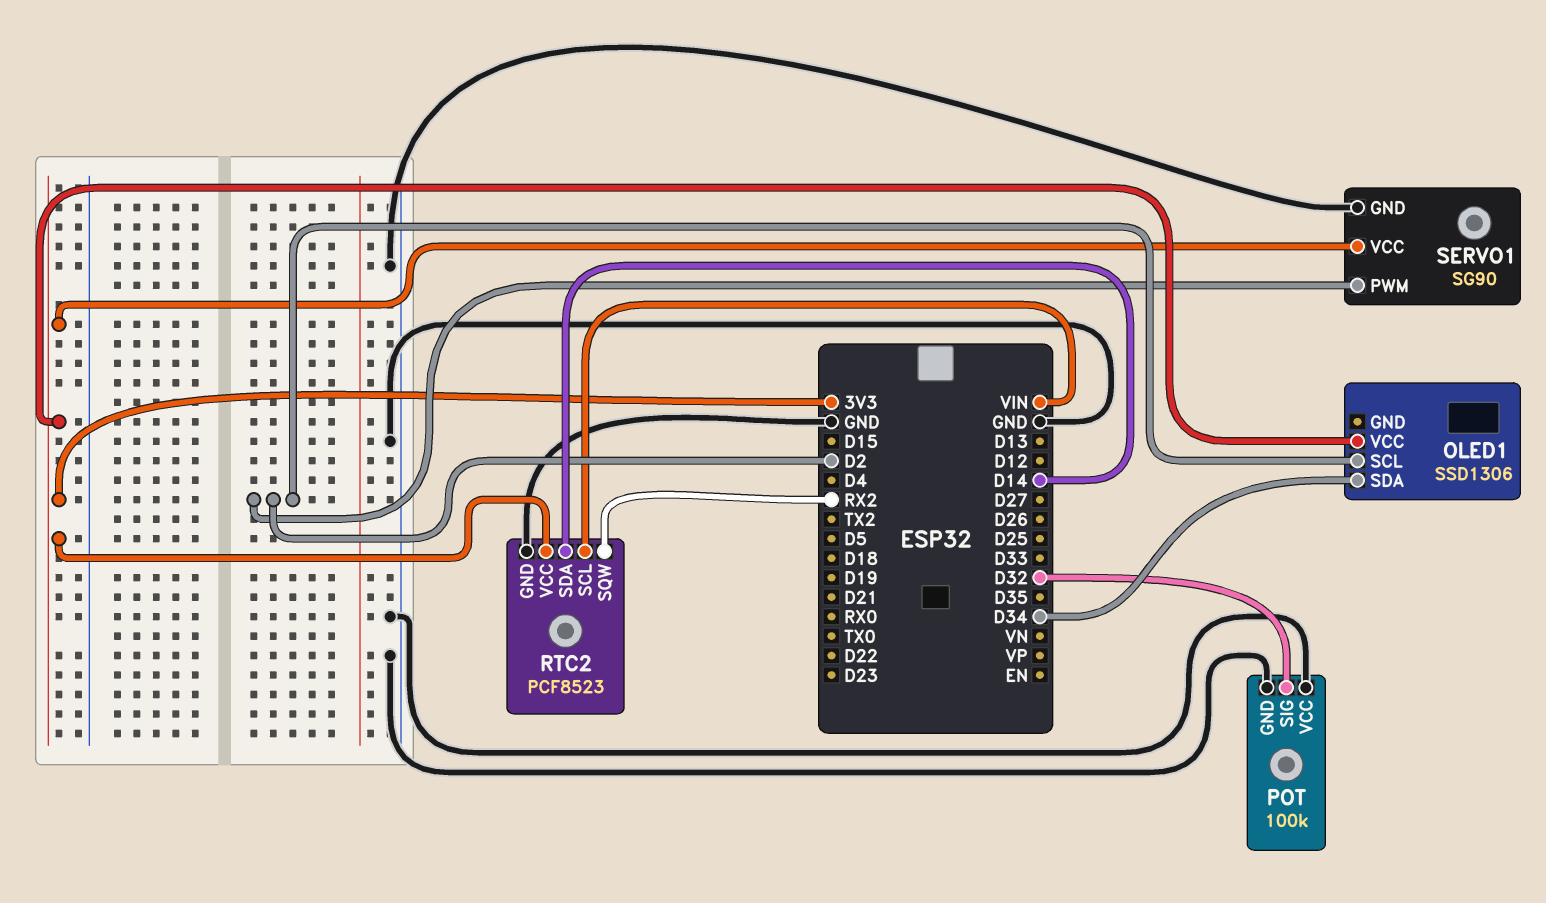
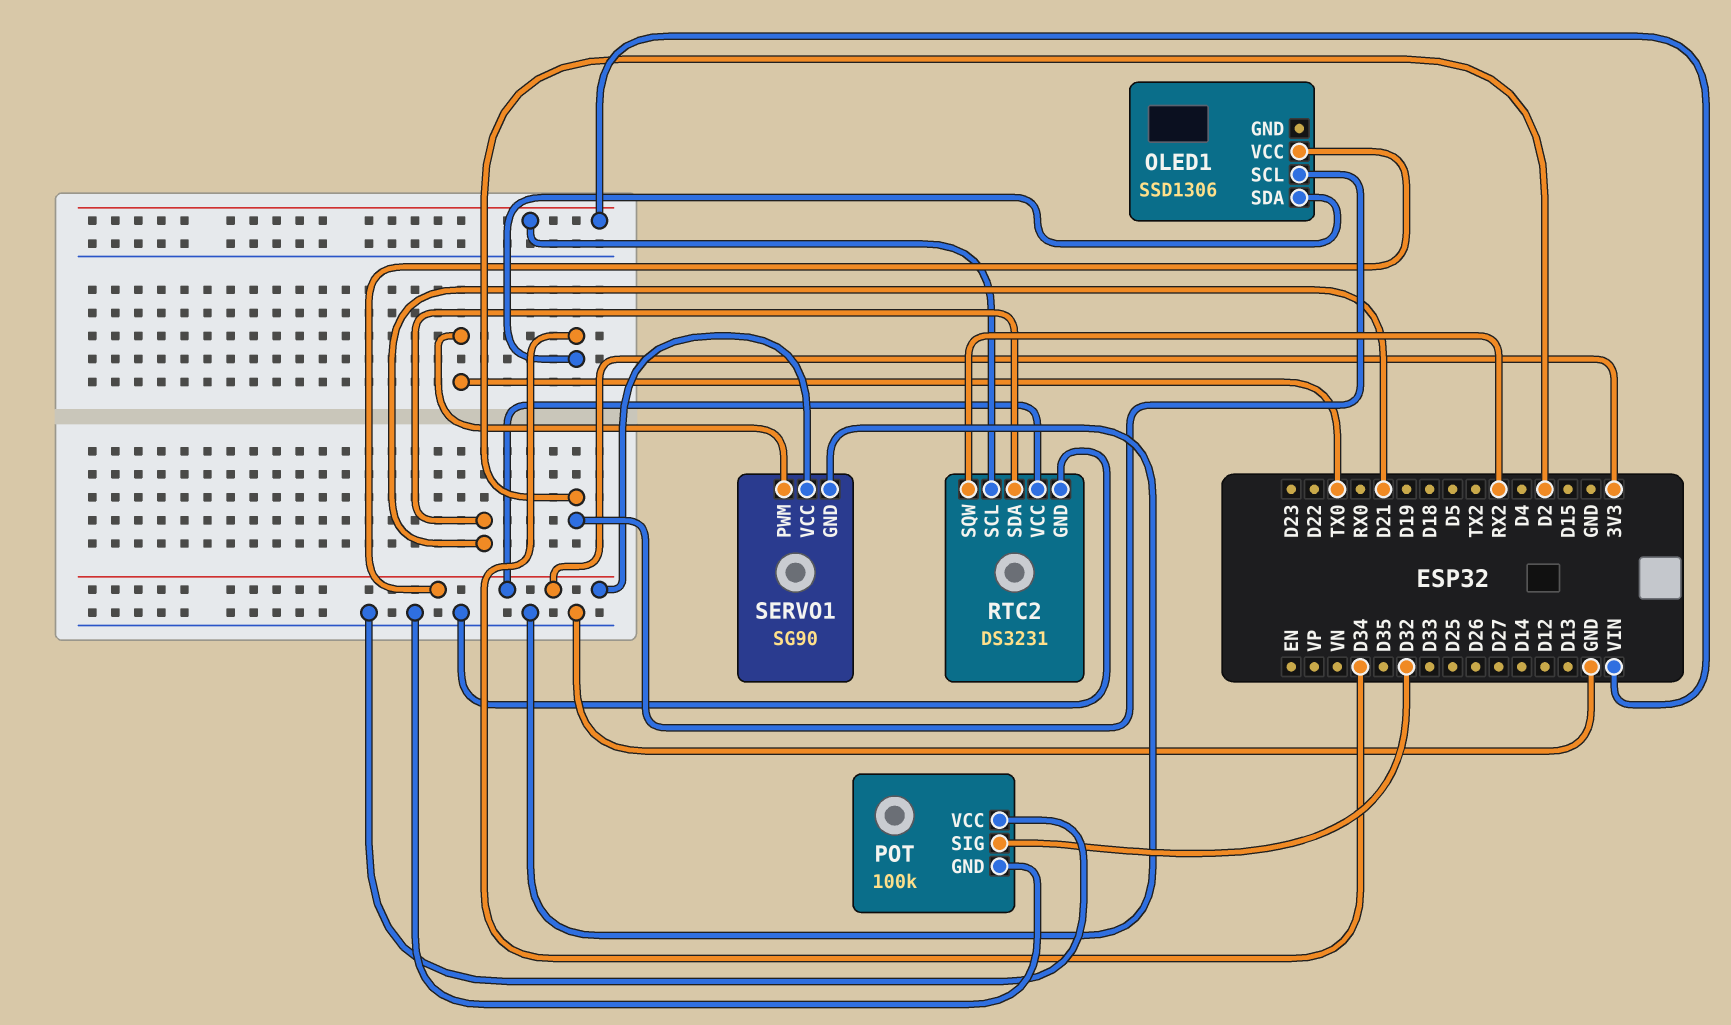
RTC2: PCF8523 -> DS3231
RTC2 pin SDA: D14 -> D21
SERVO1 pin PWM: D2 -> TX0

